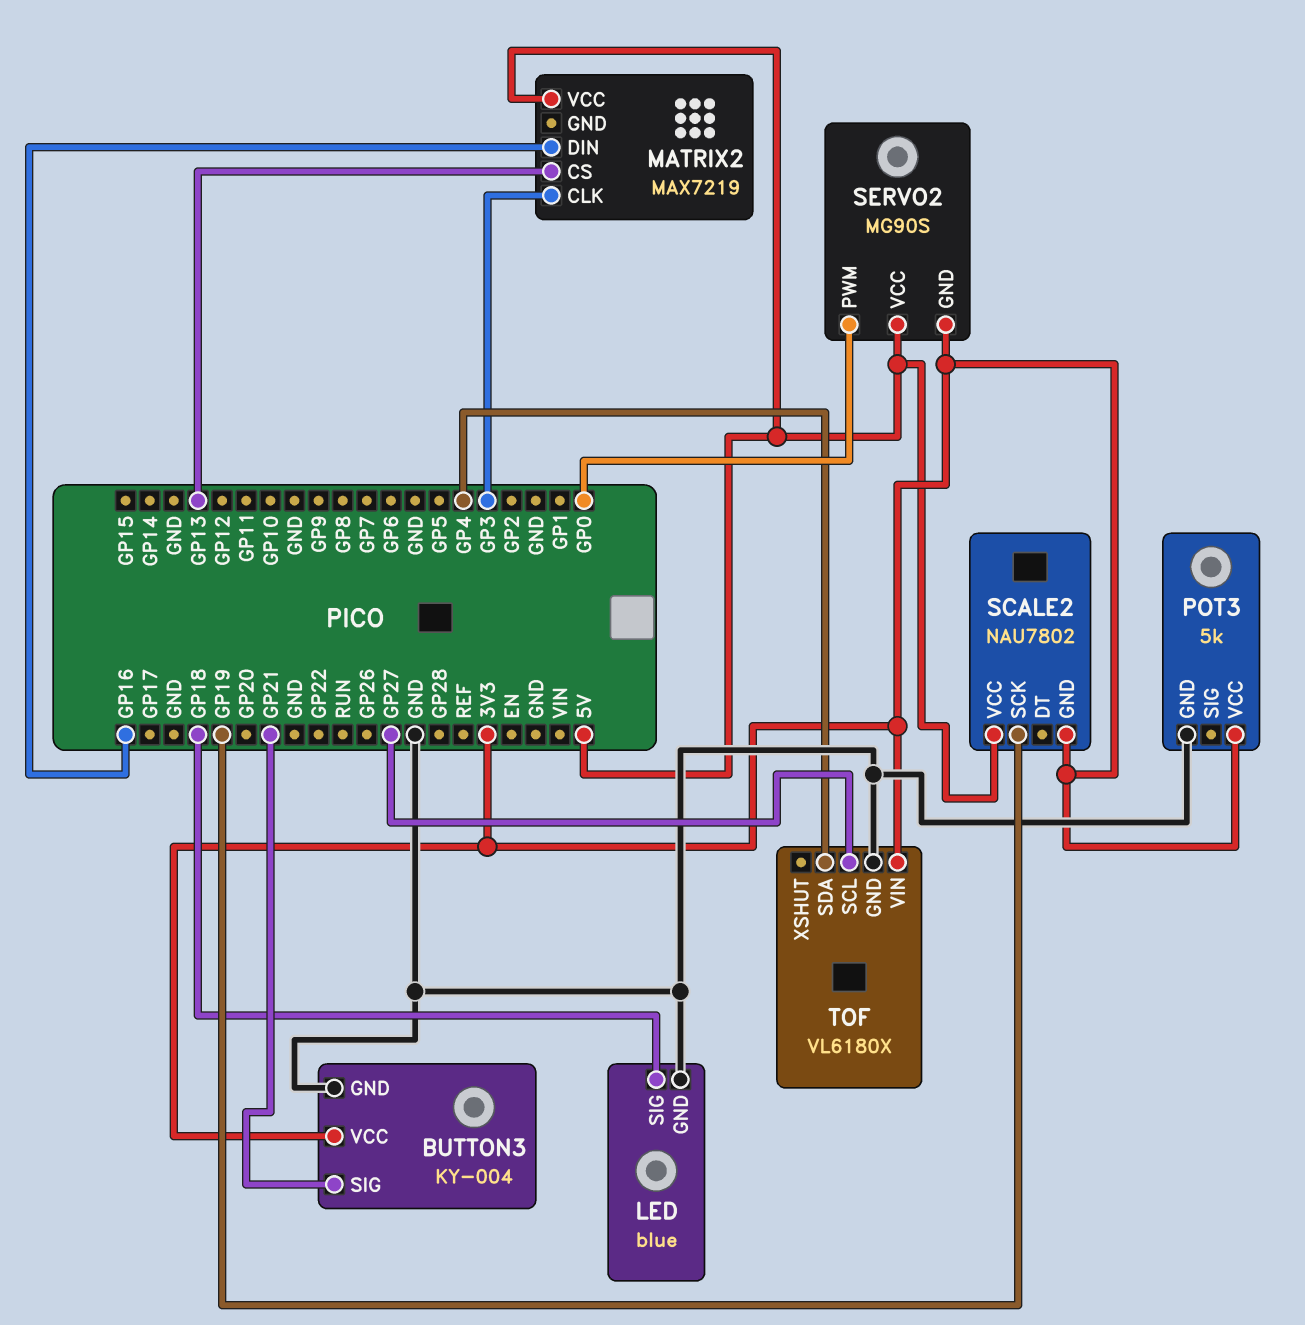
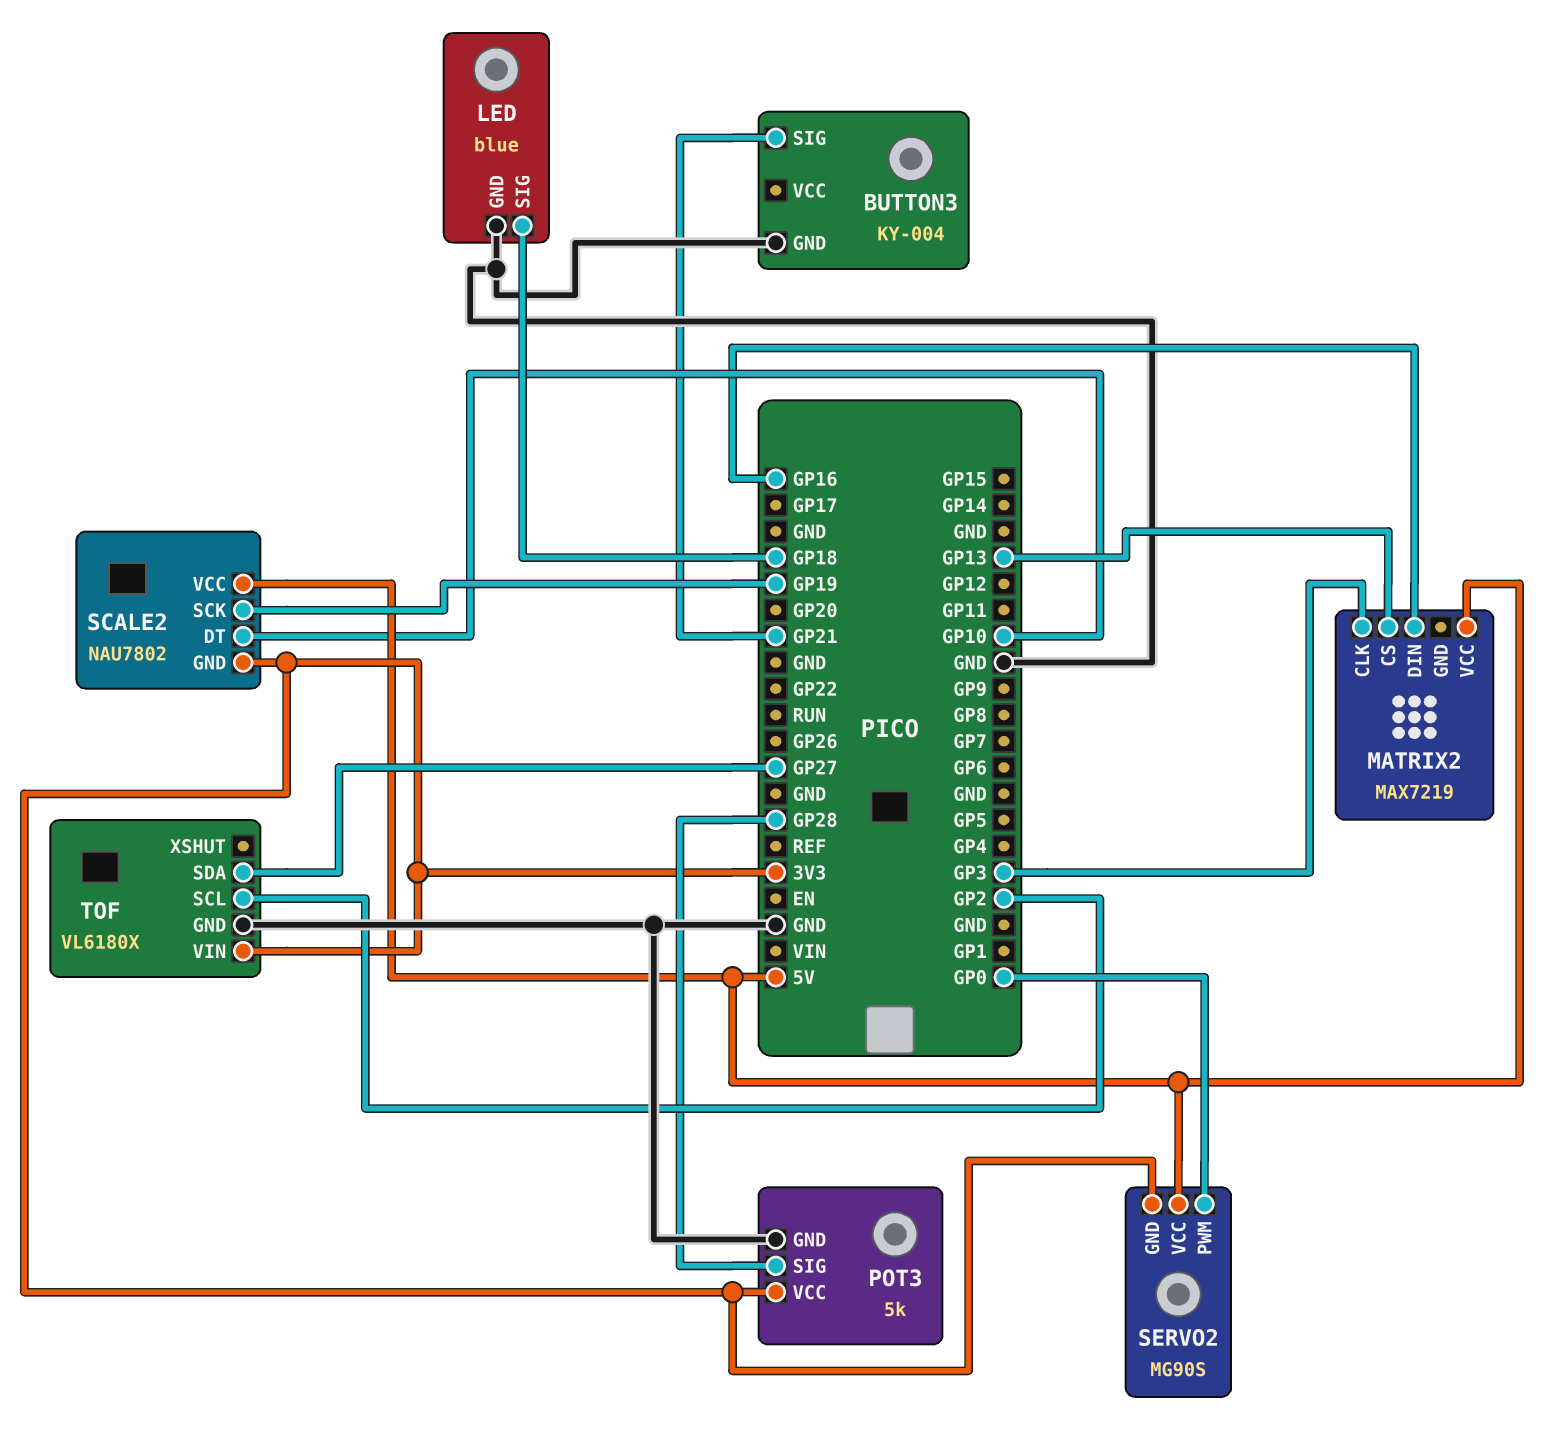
BUTTON3 pin VCC: 3V3 -> none
POT3 pin SIG: none -> GP28
SCALE2 pin DT: none -> GP10
TOF pin SCL: GP27 -> GP2
TOF pin SDA: GP4 -> GP27

